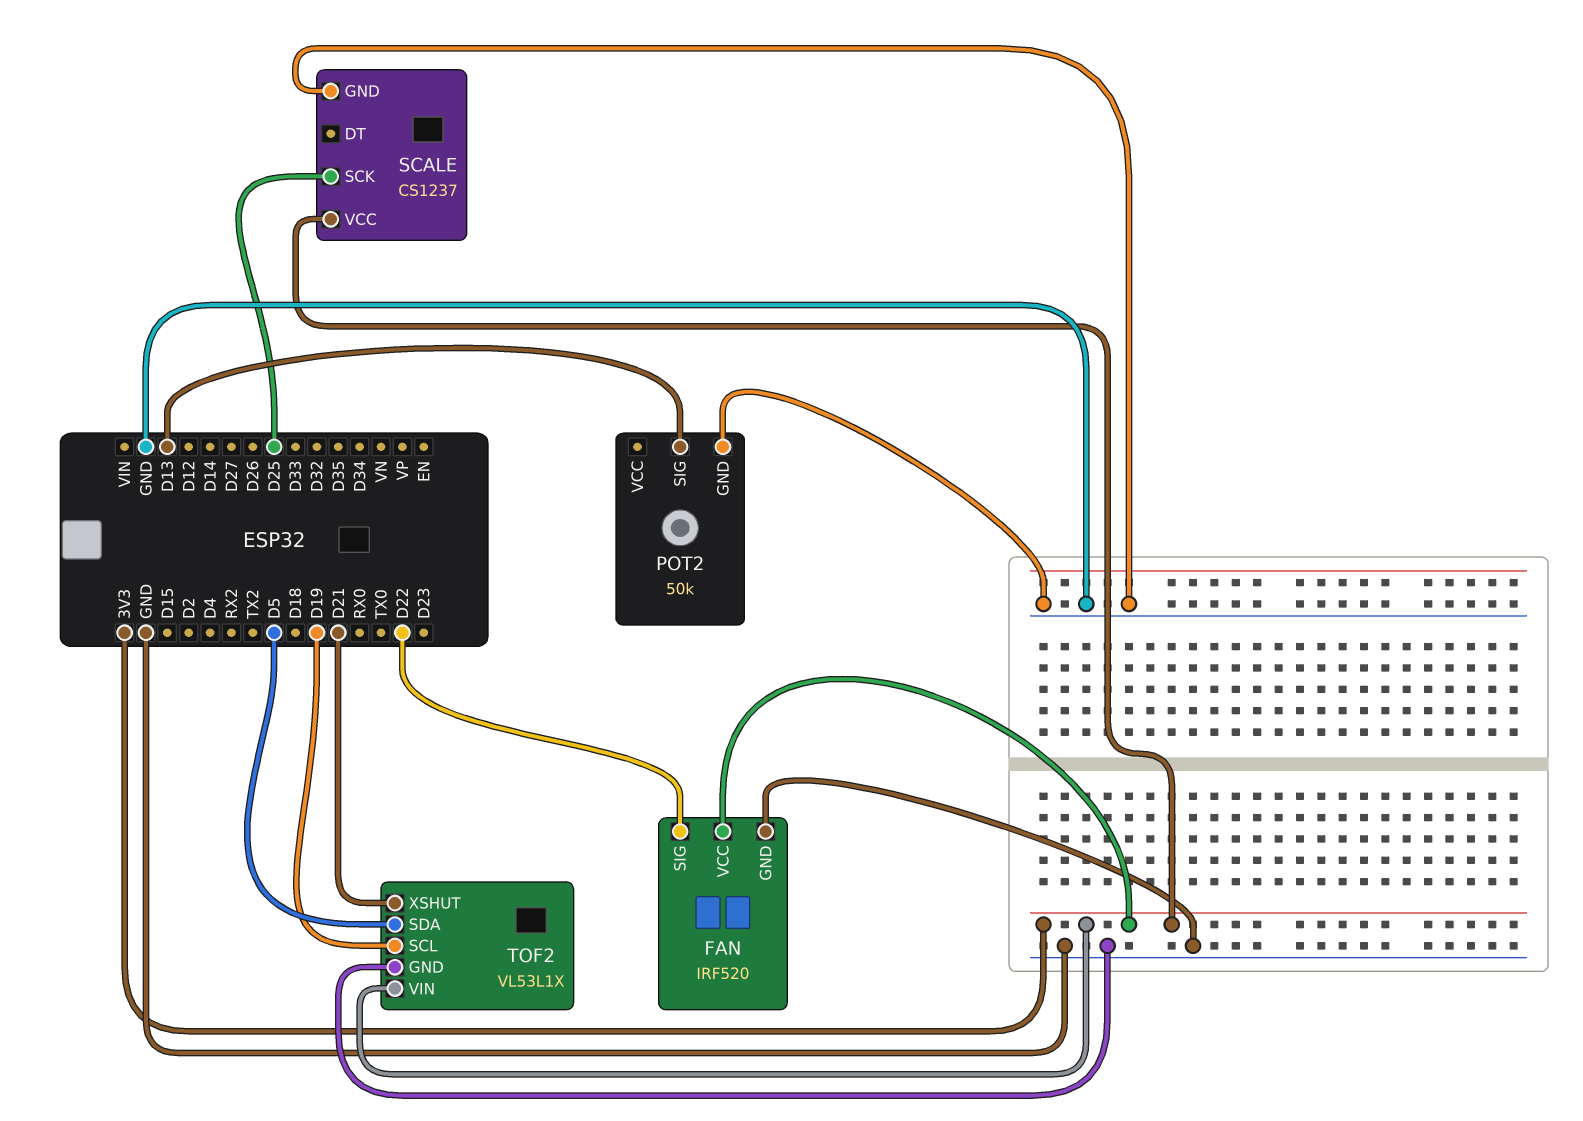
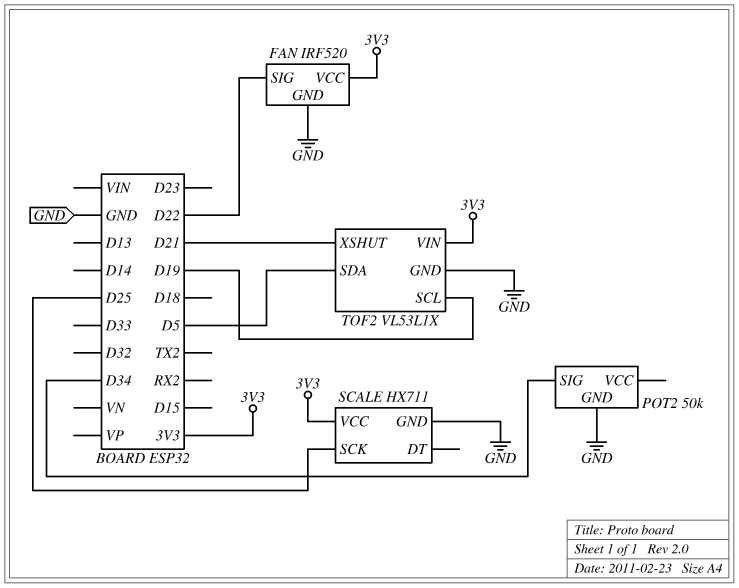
POT2 pin SIG: D13 -> D34
SCALE: CS1237 -> HX711

